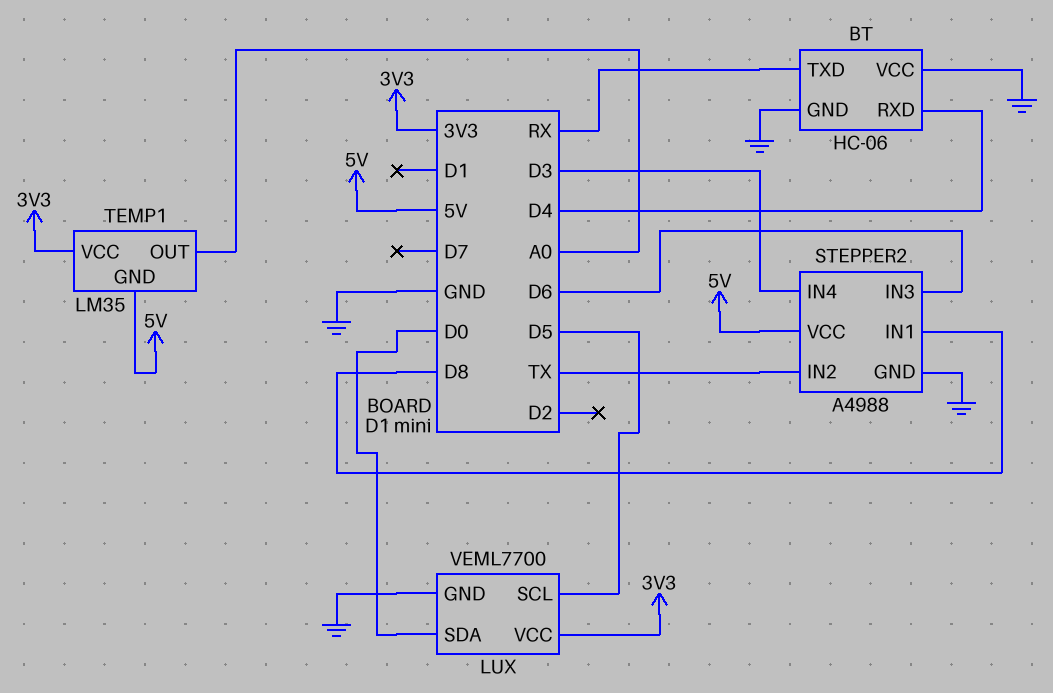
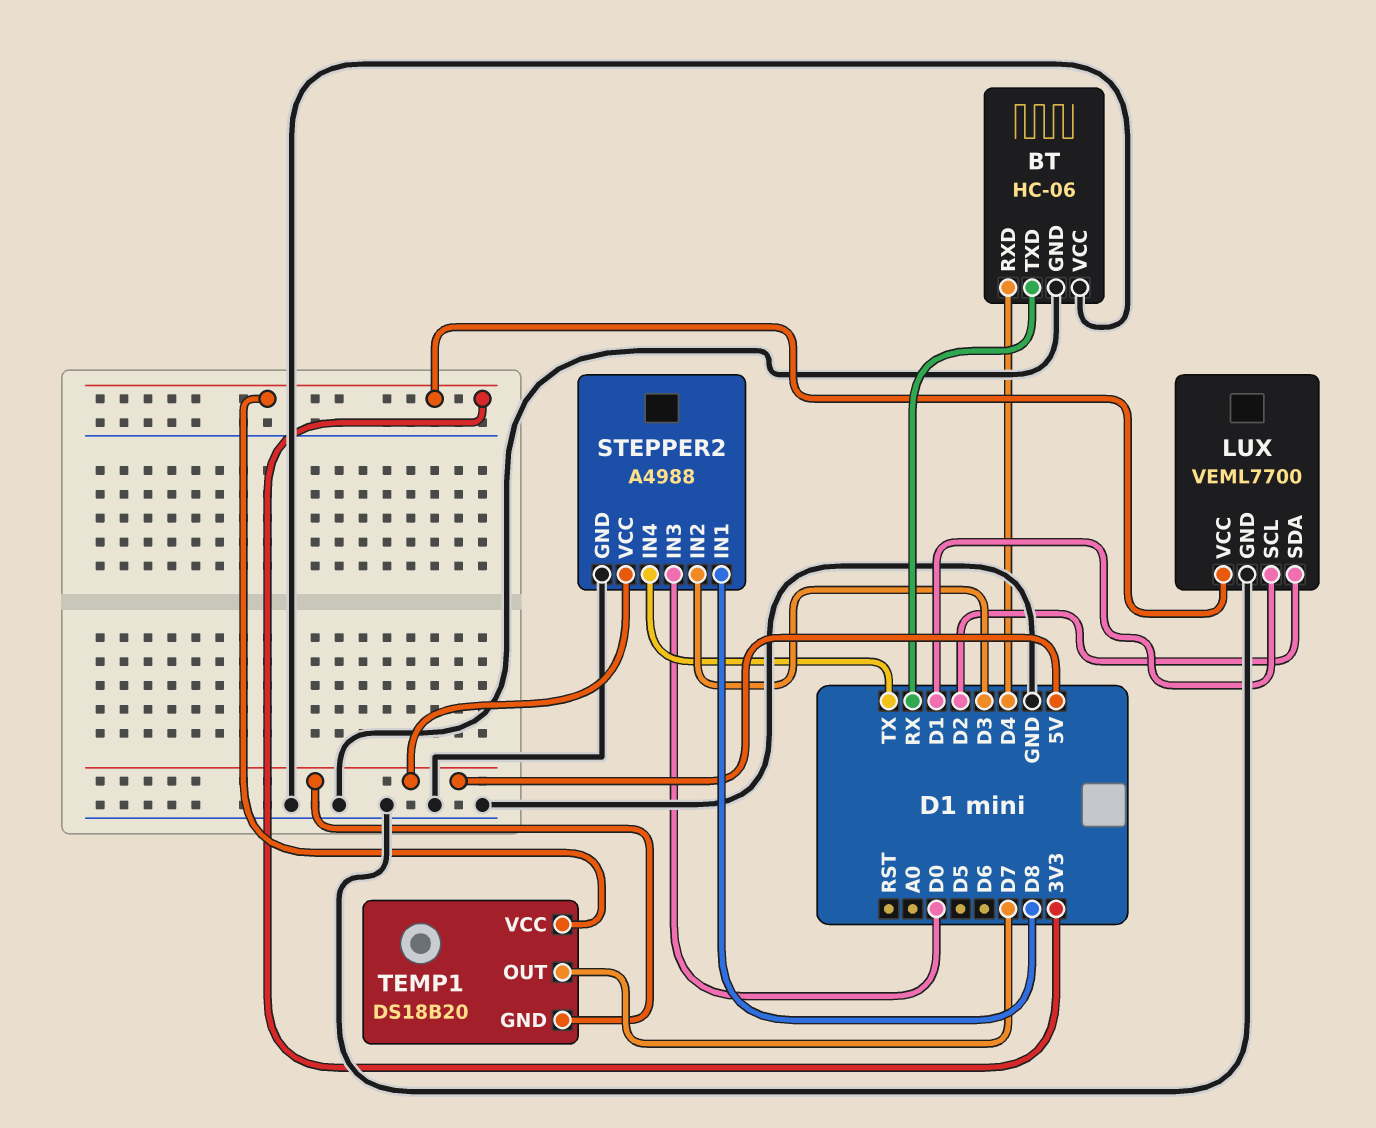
LUX pin SCL: D5 -> D1
LUX pin SDA: D0 -> D2
STEPPER2 pin IN2: TX -> D3
STEPPER2 pin IN3: D6 -> D0
STEPPER2 pin IN4: D3 -> TX
TEMP1: LM35 -> DS18B20
TEMP1 pin OUT: A0 -> D7

